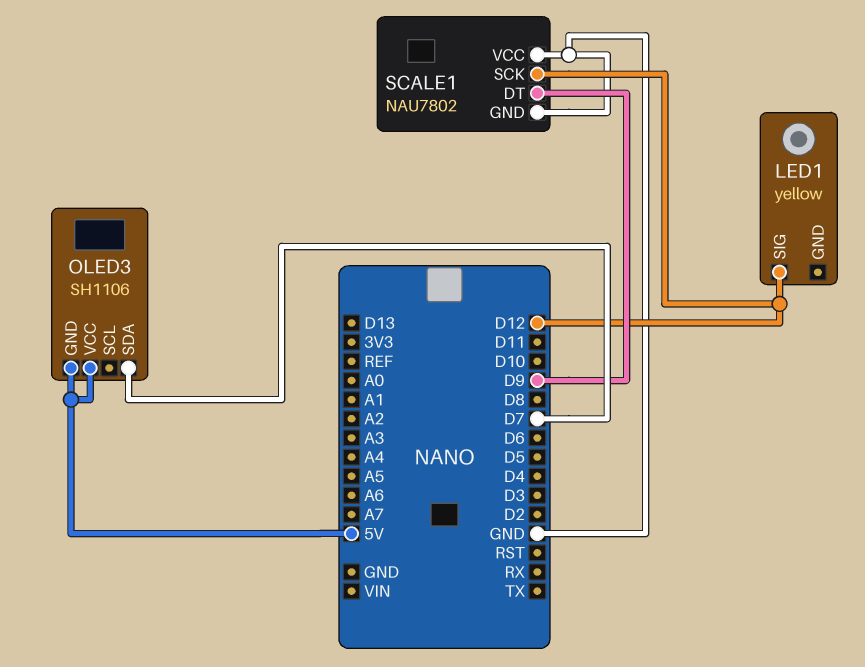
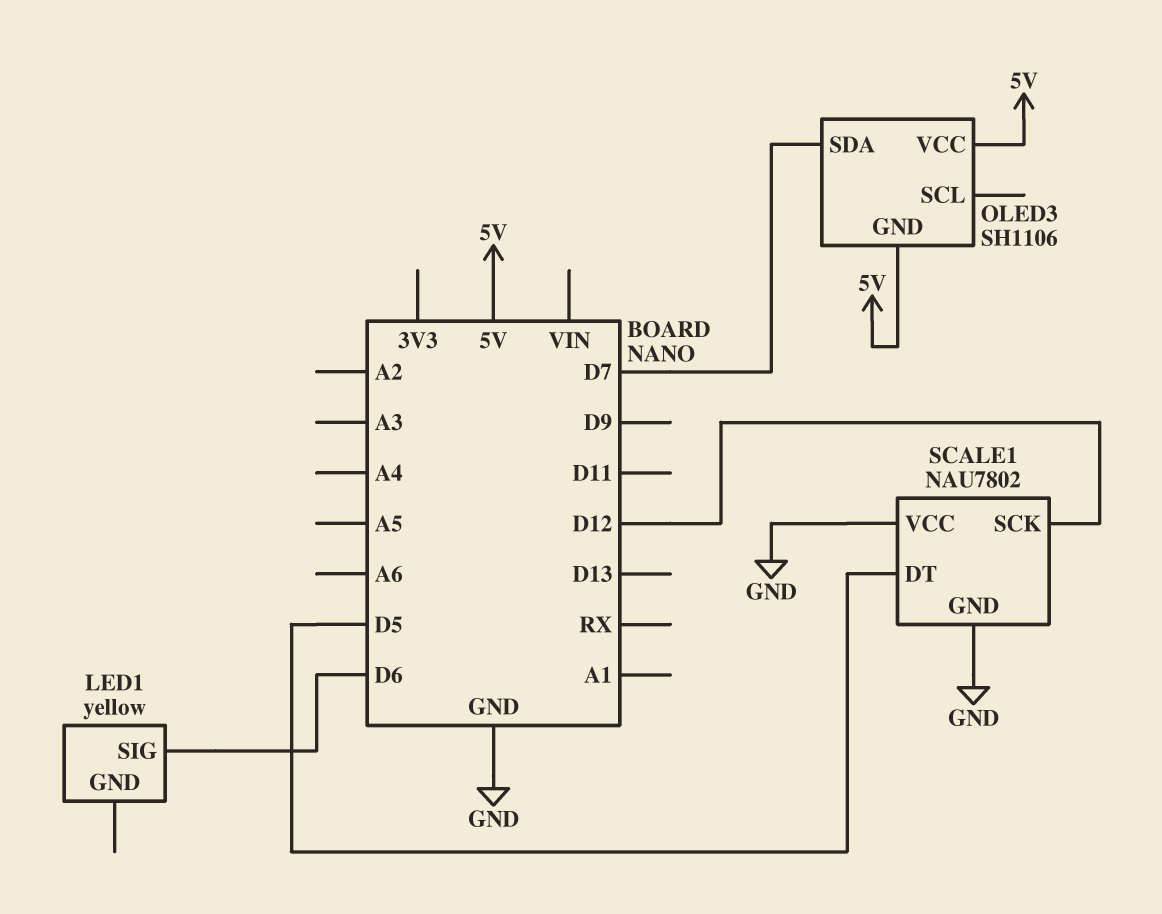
LED1 pin SIG: D12 -> D6
SCALE1 pin DT: D9 -> D5

